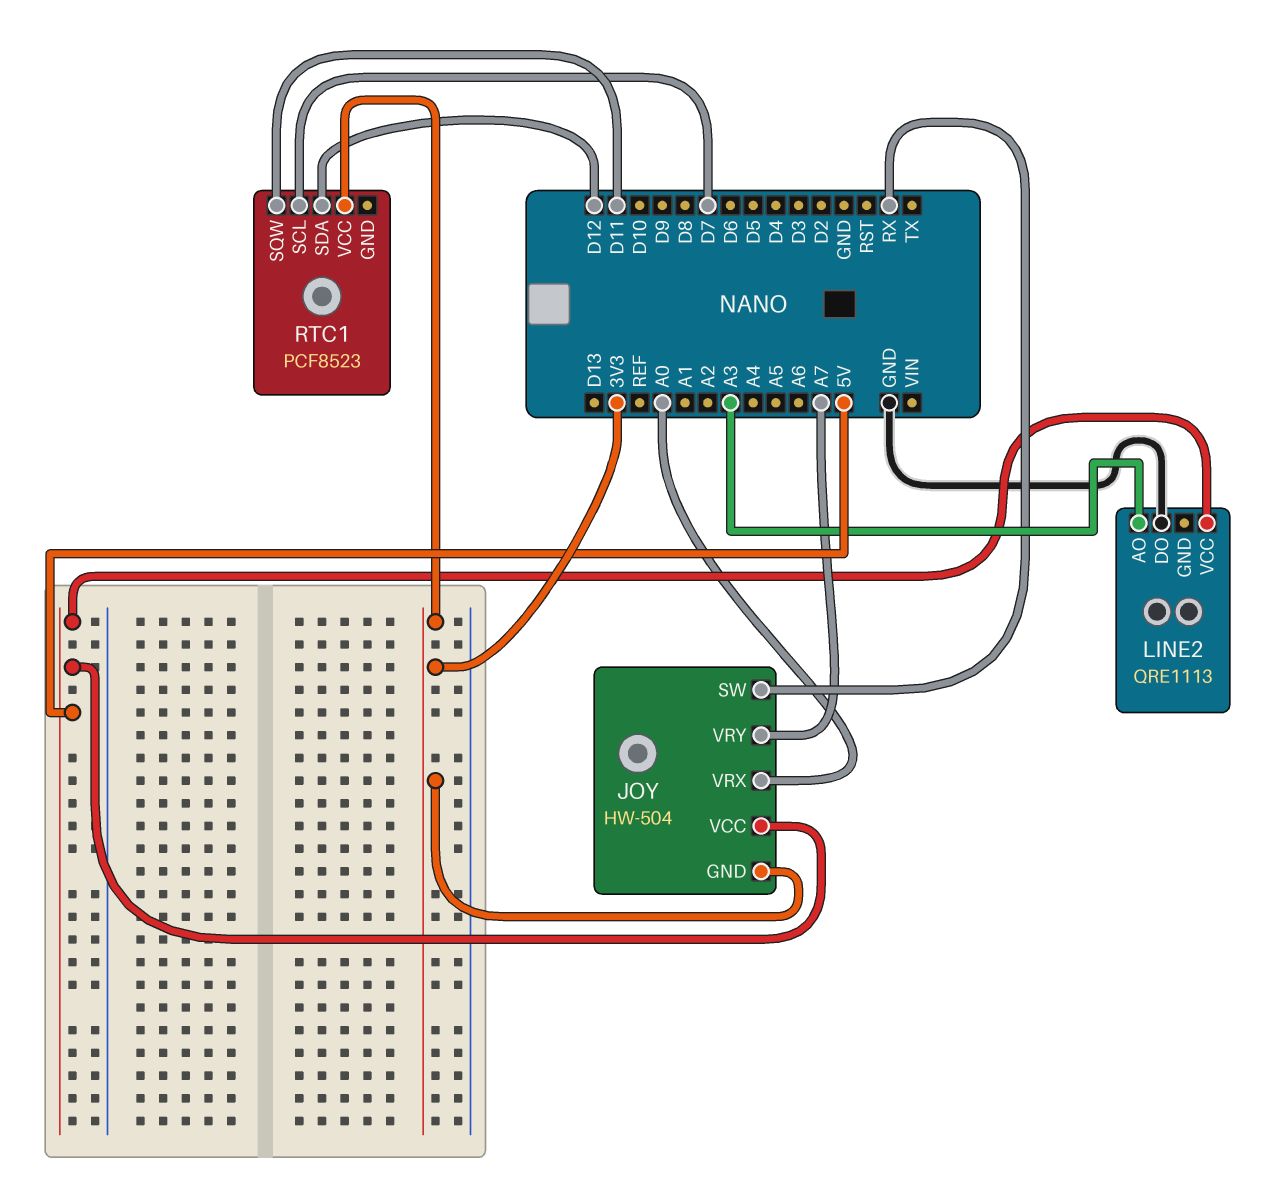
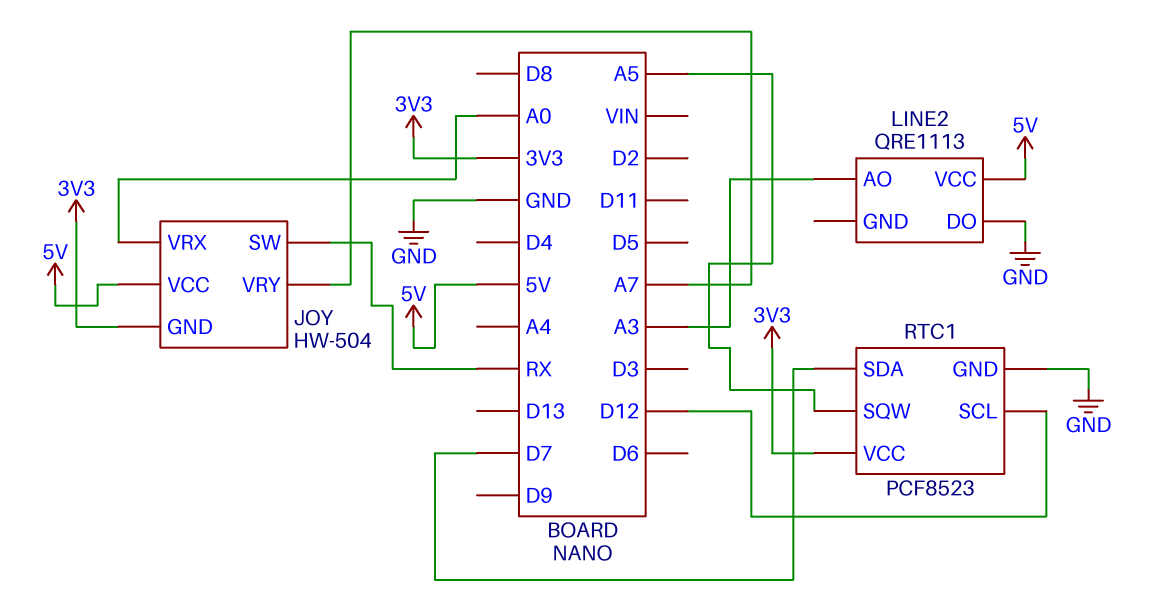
RTC1 pin GND: none -> GND
RTC1 pin SCL: D7 -> D12
RTC1 pin SDA: D12 -> D7
RTC1 pin SQW: D11 -> A5

